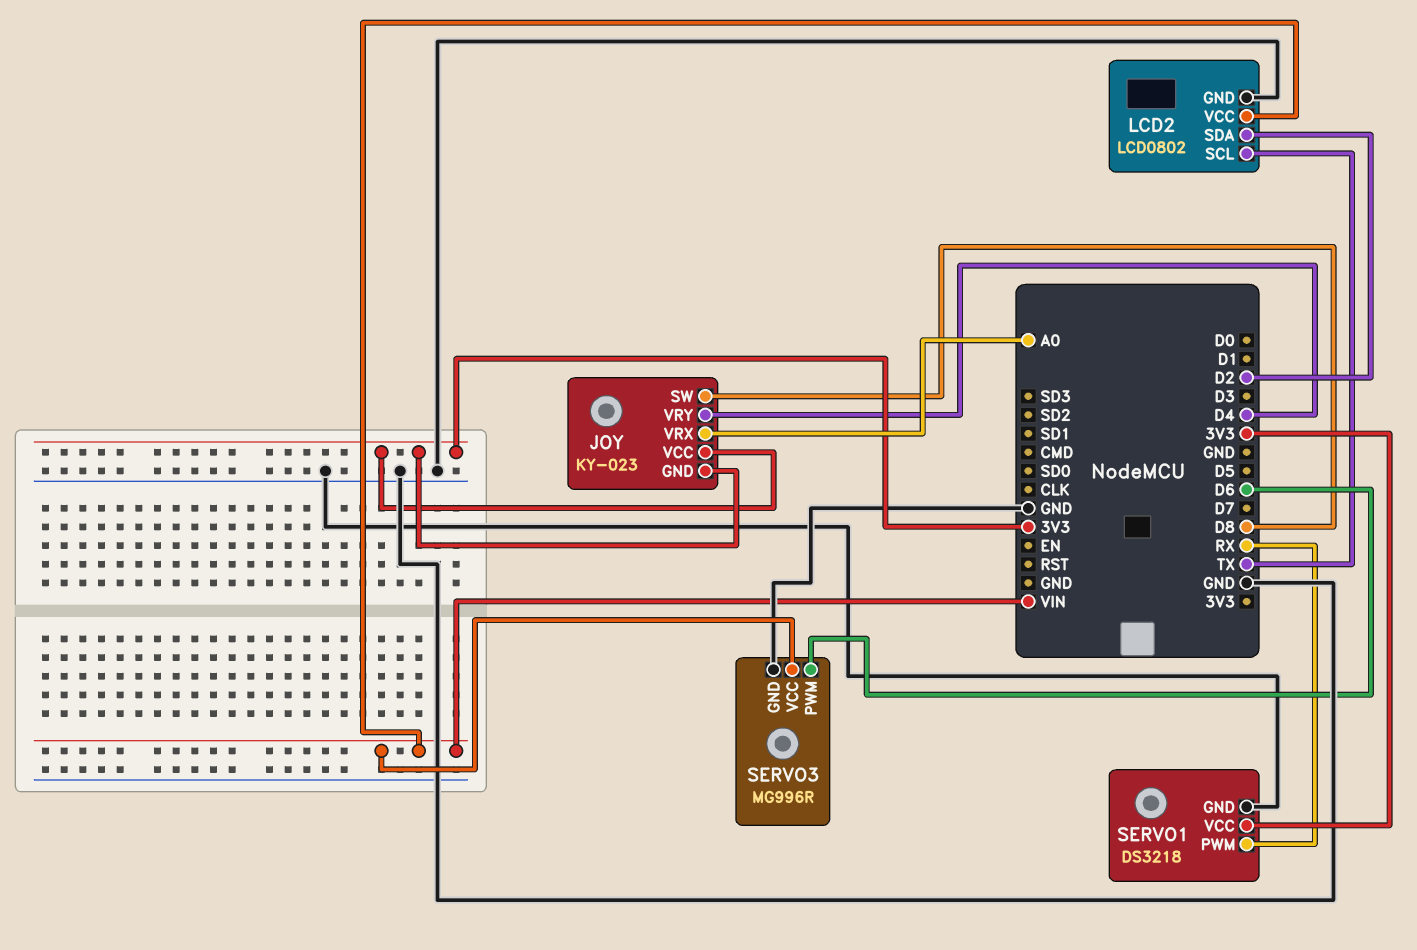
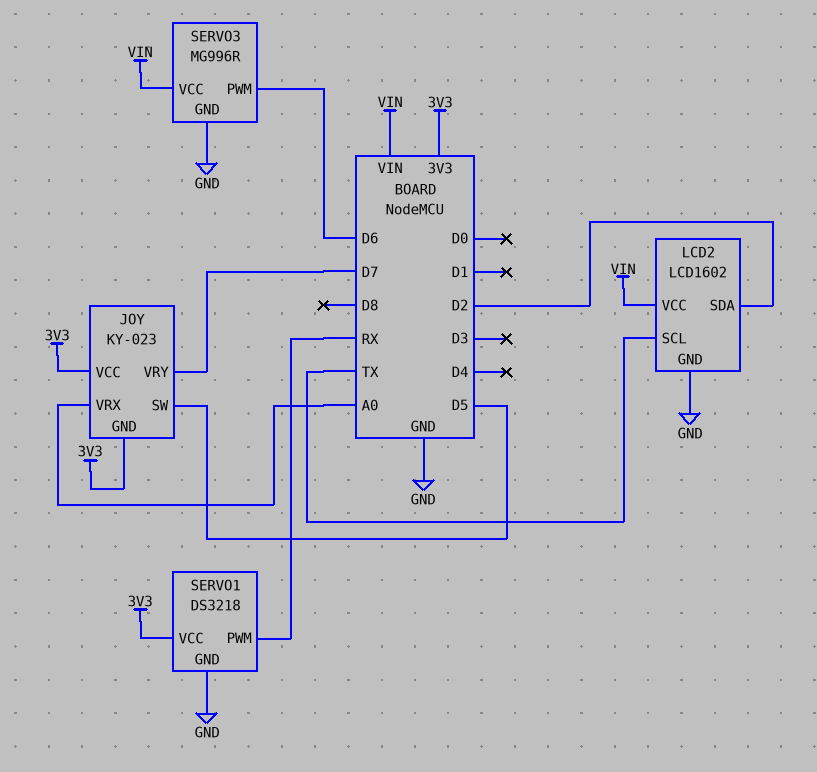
JOY pin SW: D8 -> D5
JOY pin VRY: D4 -> D7
LCD2: LCD0802 -> LCD1602

